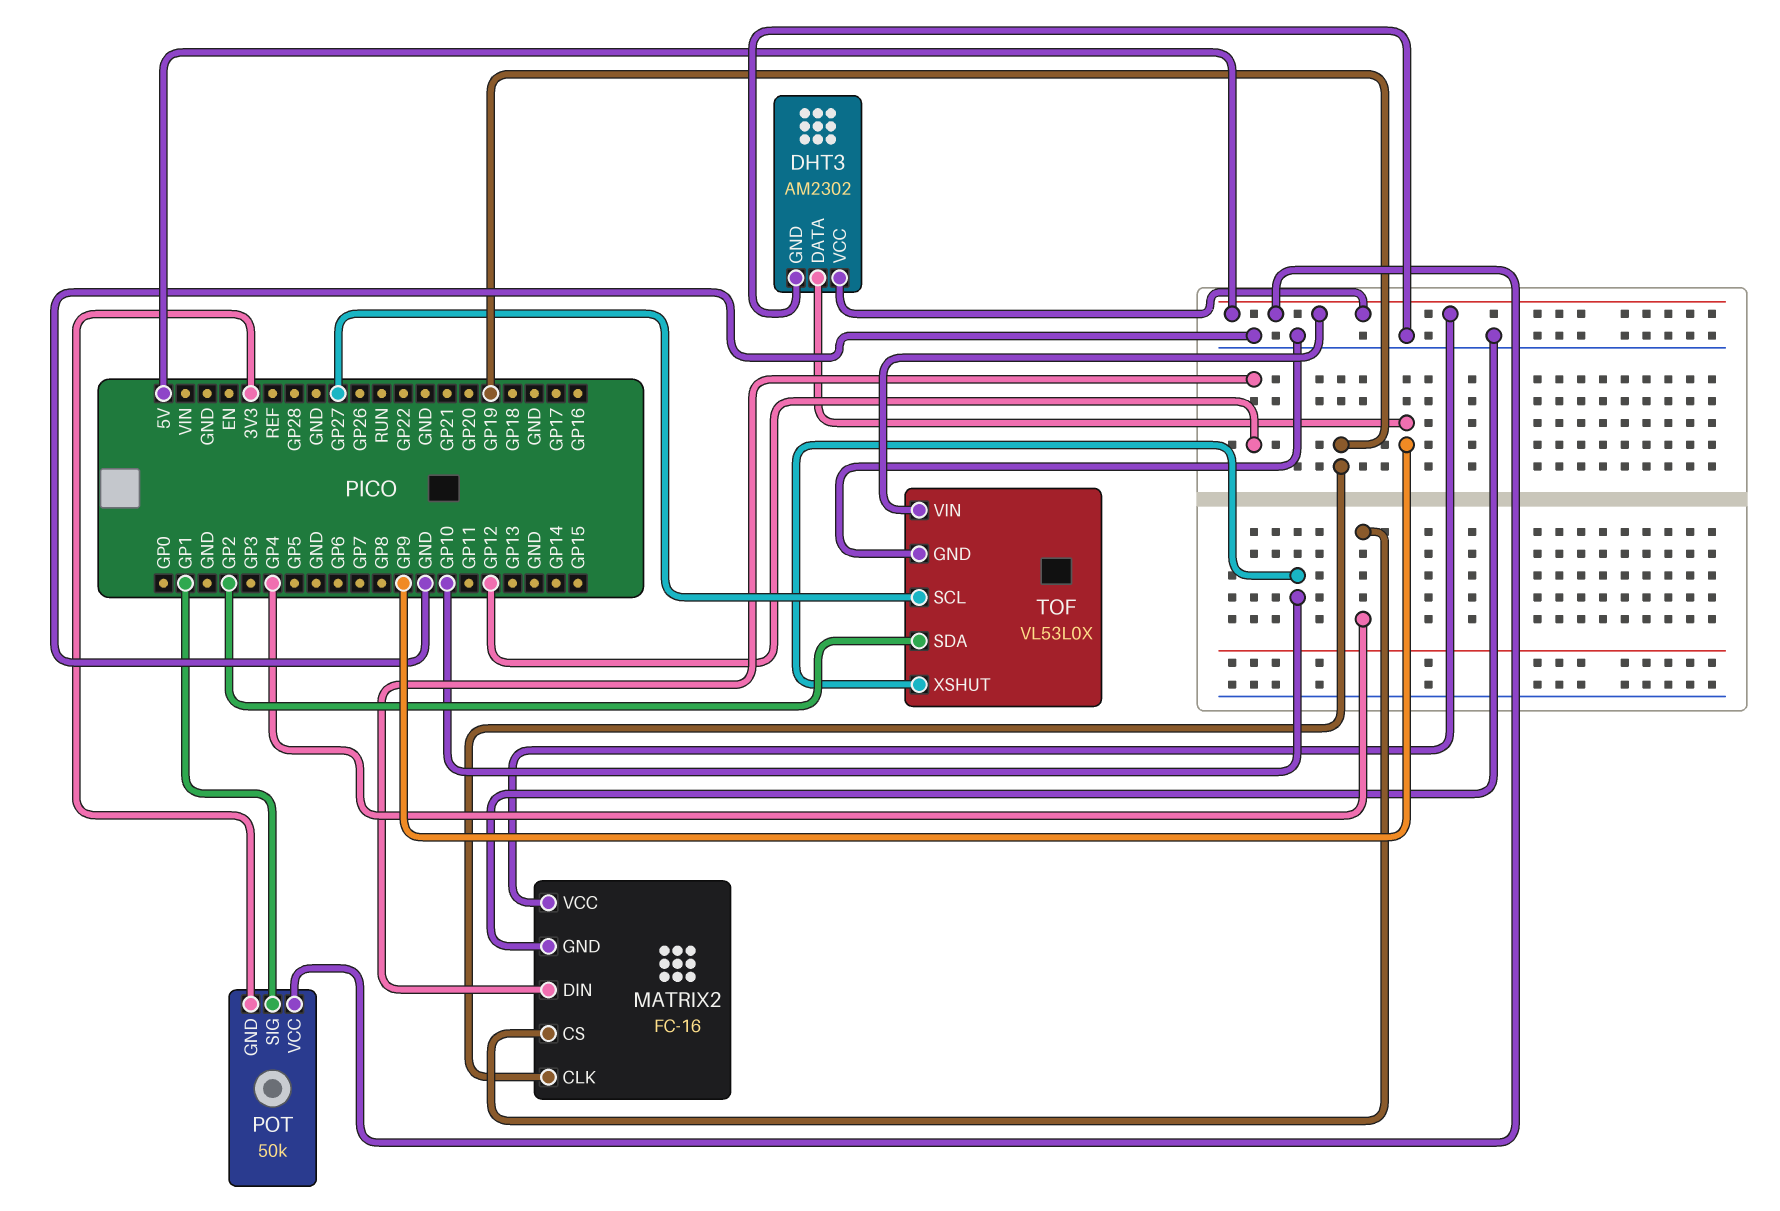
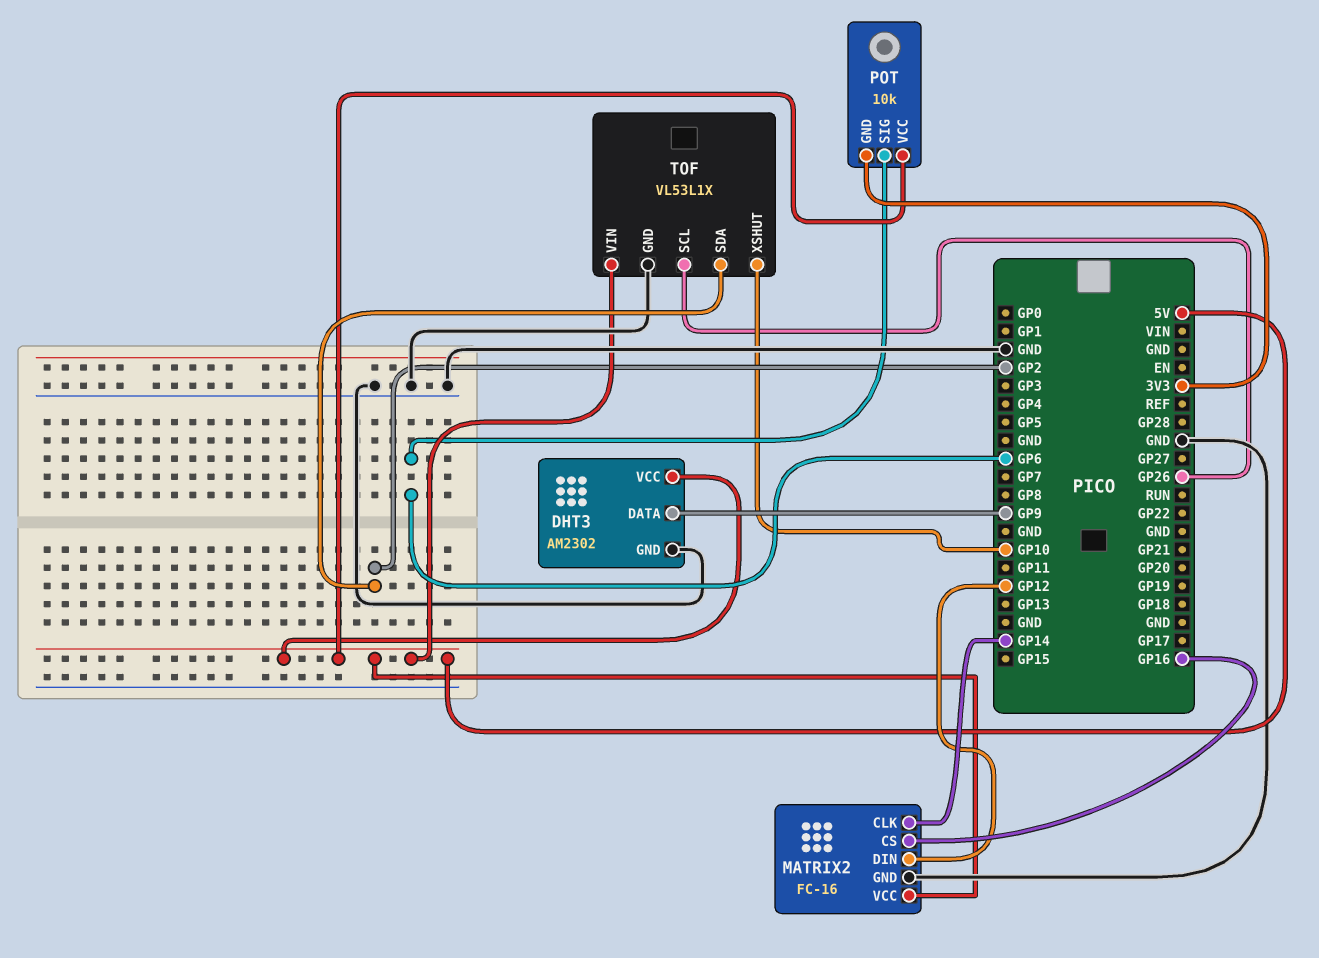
MATRIX2 pin CLK: GP19 -> GP14
MATRIX2 pin CS: GP4 -> GP16
POT: 50k -> 10k
POT pin SIG: GP1 -> GP6
TOF: VL53L0X -> VL53L1X
TOF pin SCL: GP27 -> GP26

